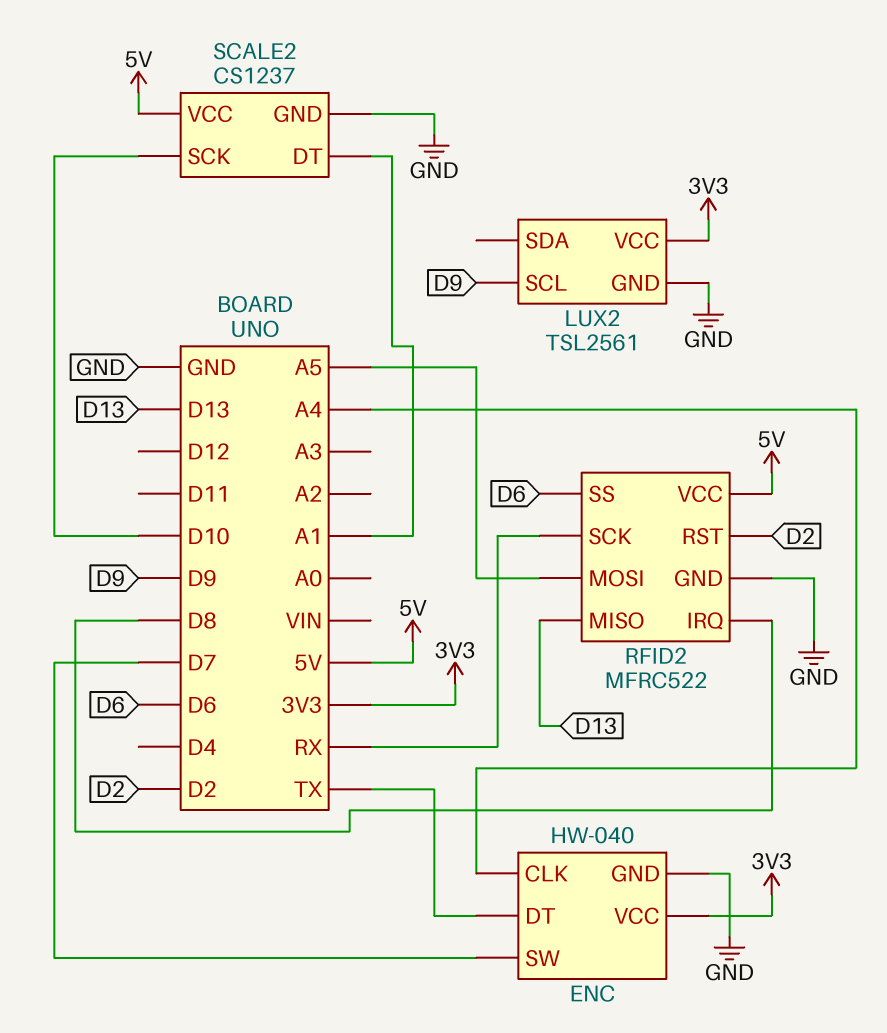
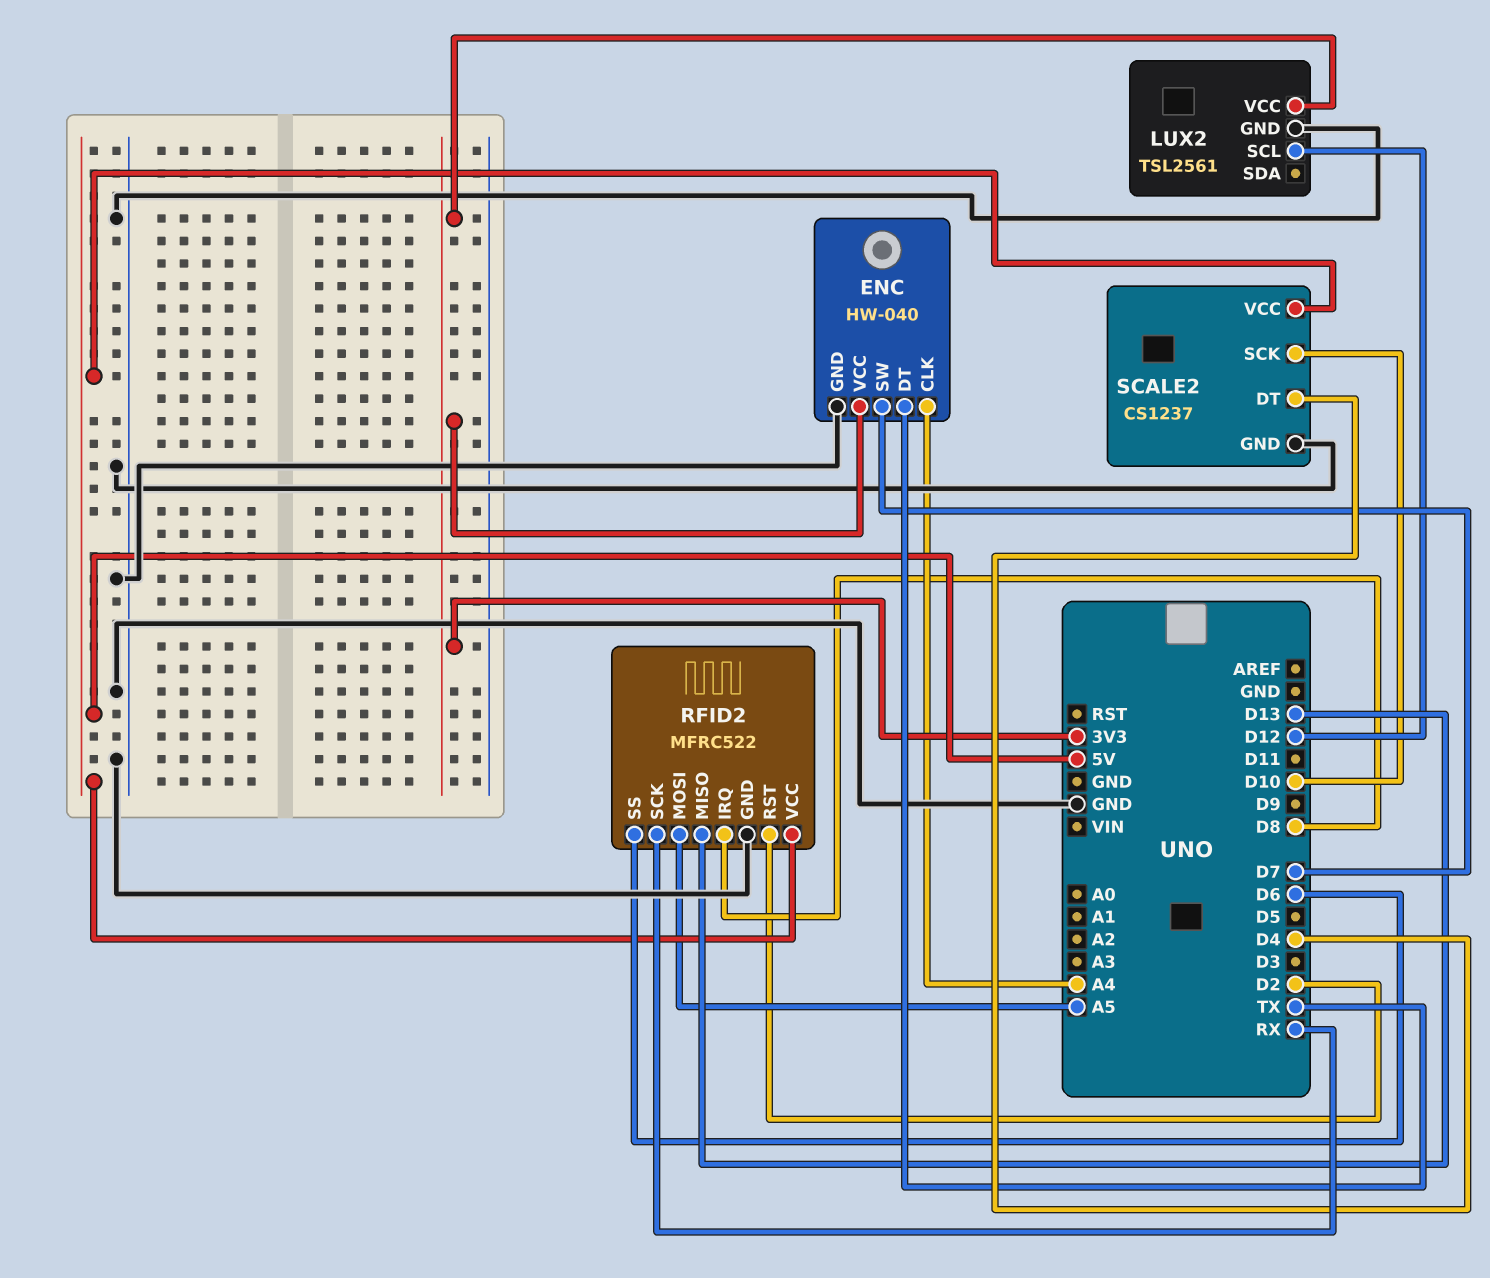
LUX2 pin SCL: D9 -> D12
SCALE2 pin DT: A1 -> D4

